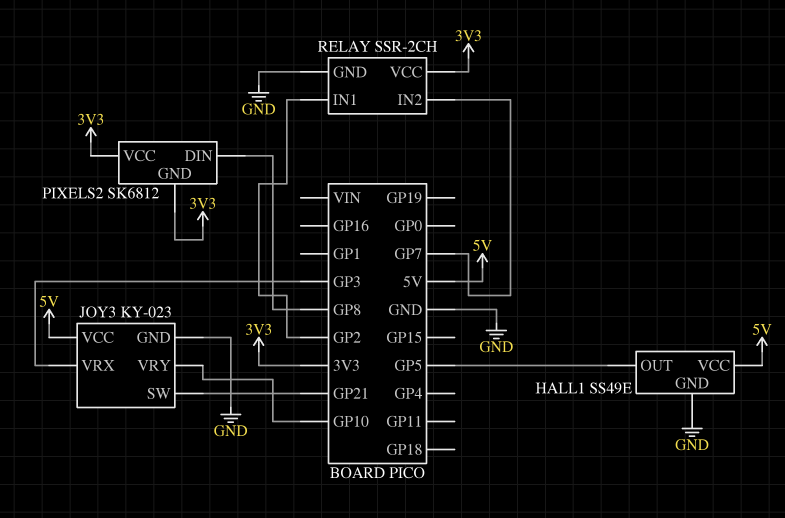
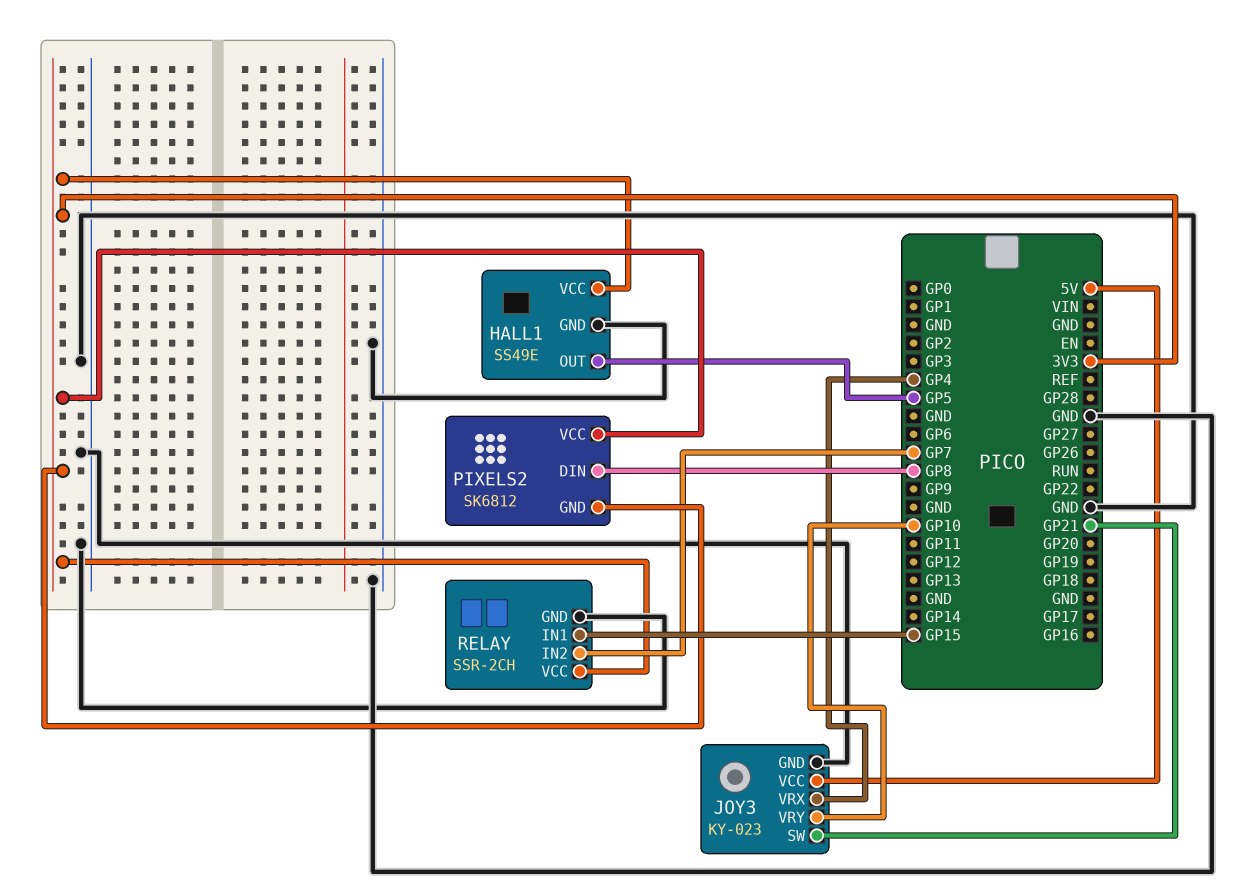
HALL1 pin VCC: 5V -> 3V3
JOY3 pin VRX: GP3 -> GP4
RELAY pin IN1: GP2 -> GP15

